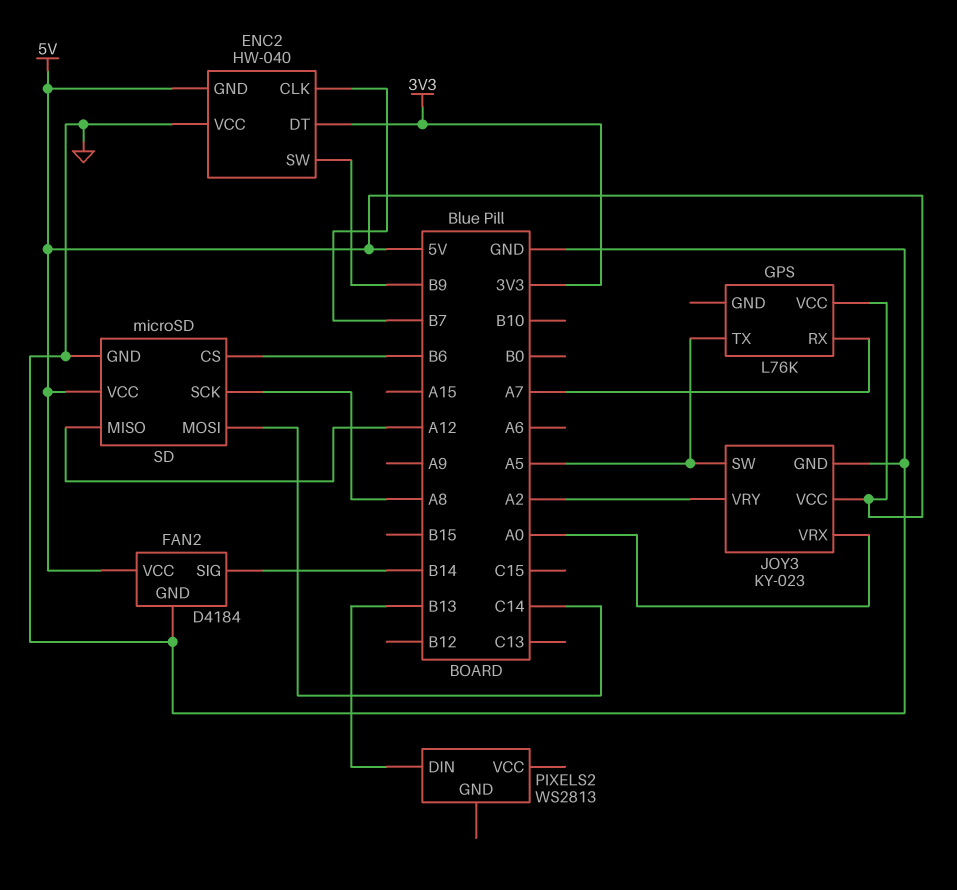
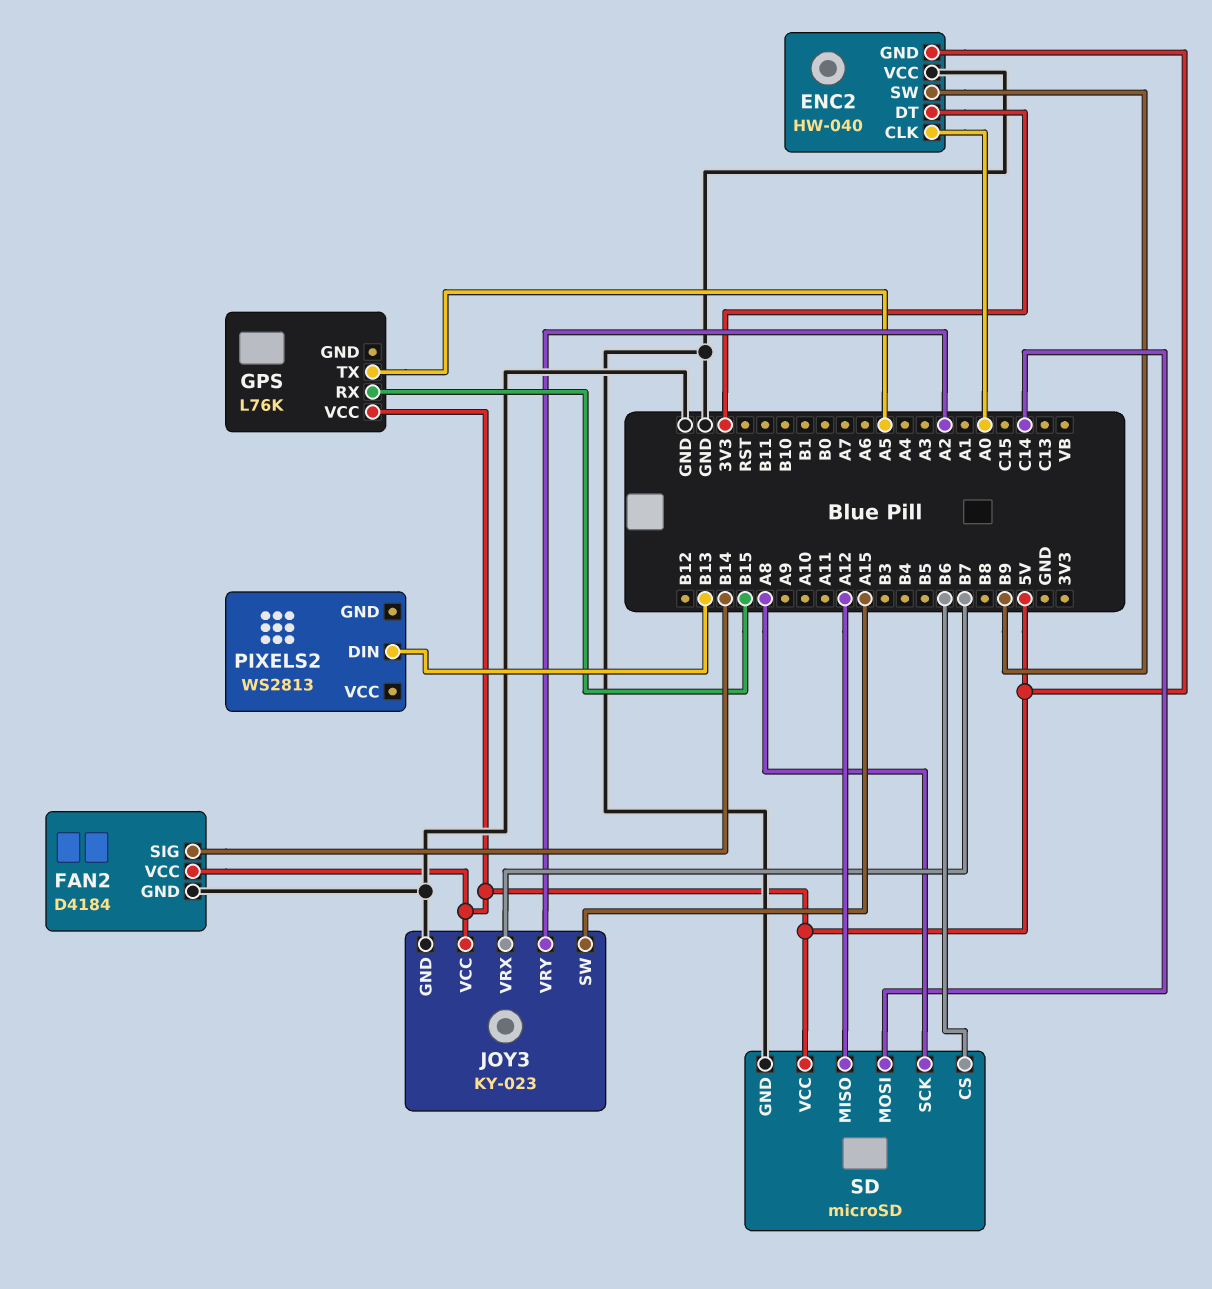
ENC2 pin CLK: B7 -> A0
GPS pin RX: A7 -> B15
JOY3 pin SW: A5 -> A15
JOY3 pin VRX: A0 -> B7

